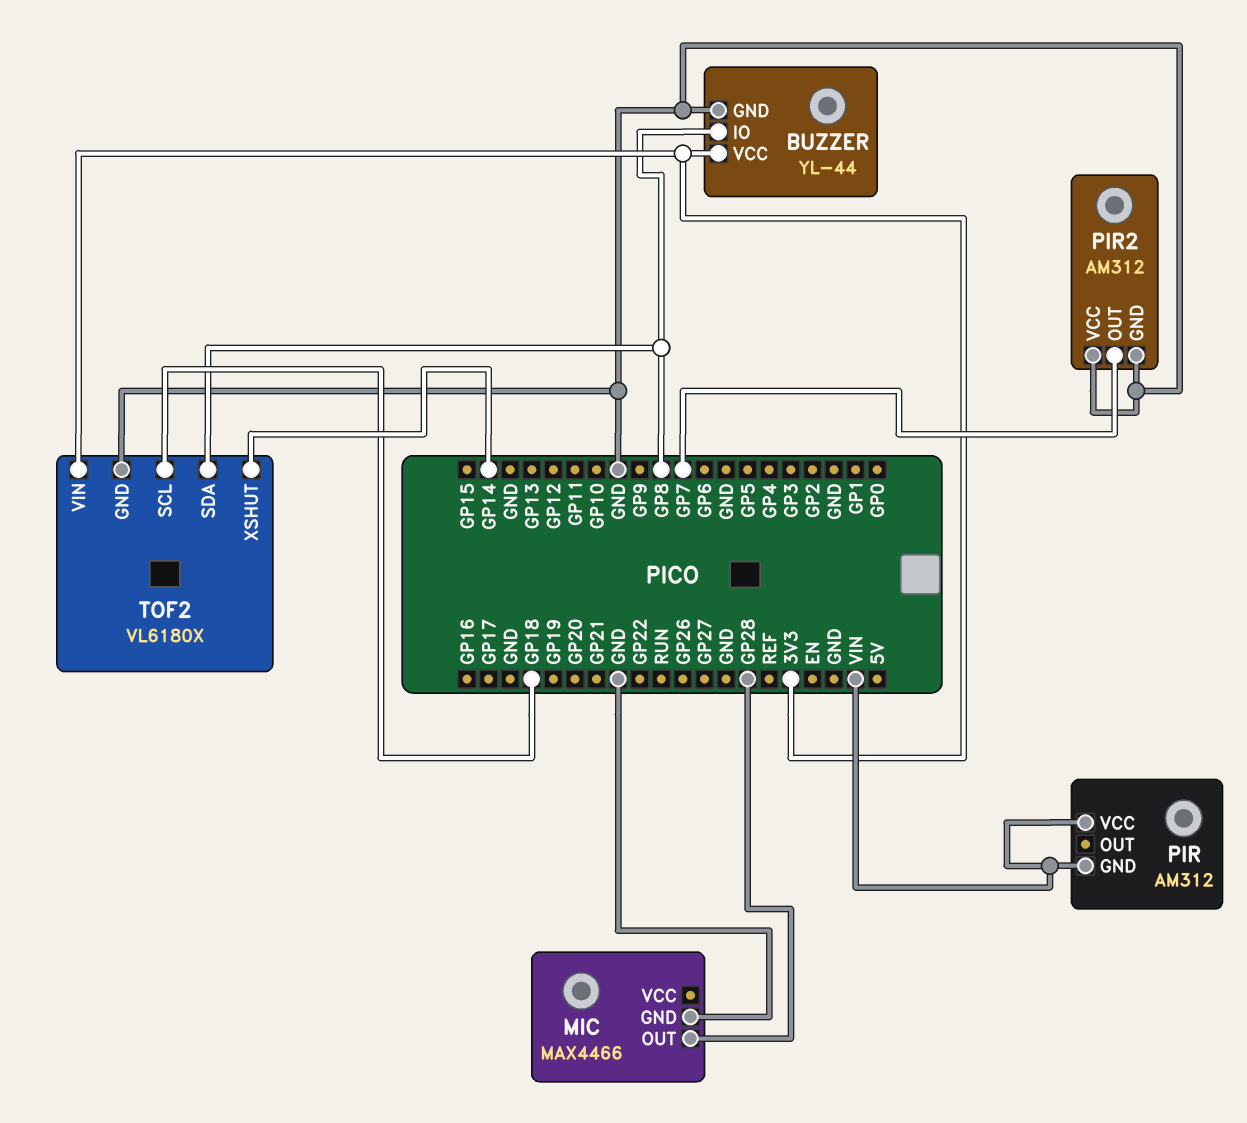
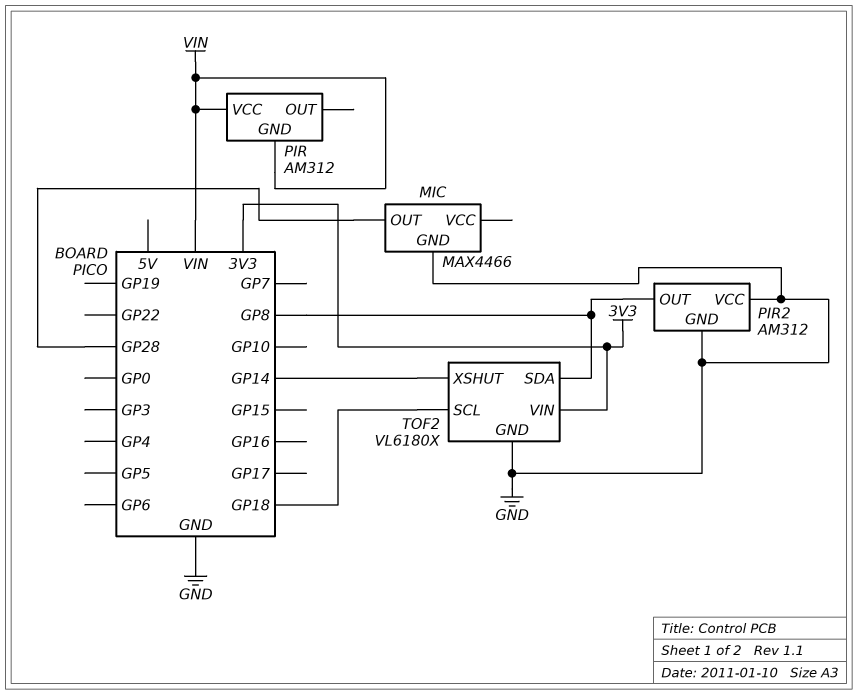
BUZZER: YL-44 -> none
BUZZER pin GND: GND -> none
BUZZER pin IO: GP8 -> none
BUZZER pin VCC: 3V3 -> none
PIR2 pin OUT: GP7 -> GP8

